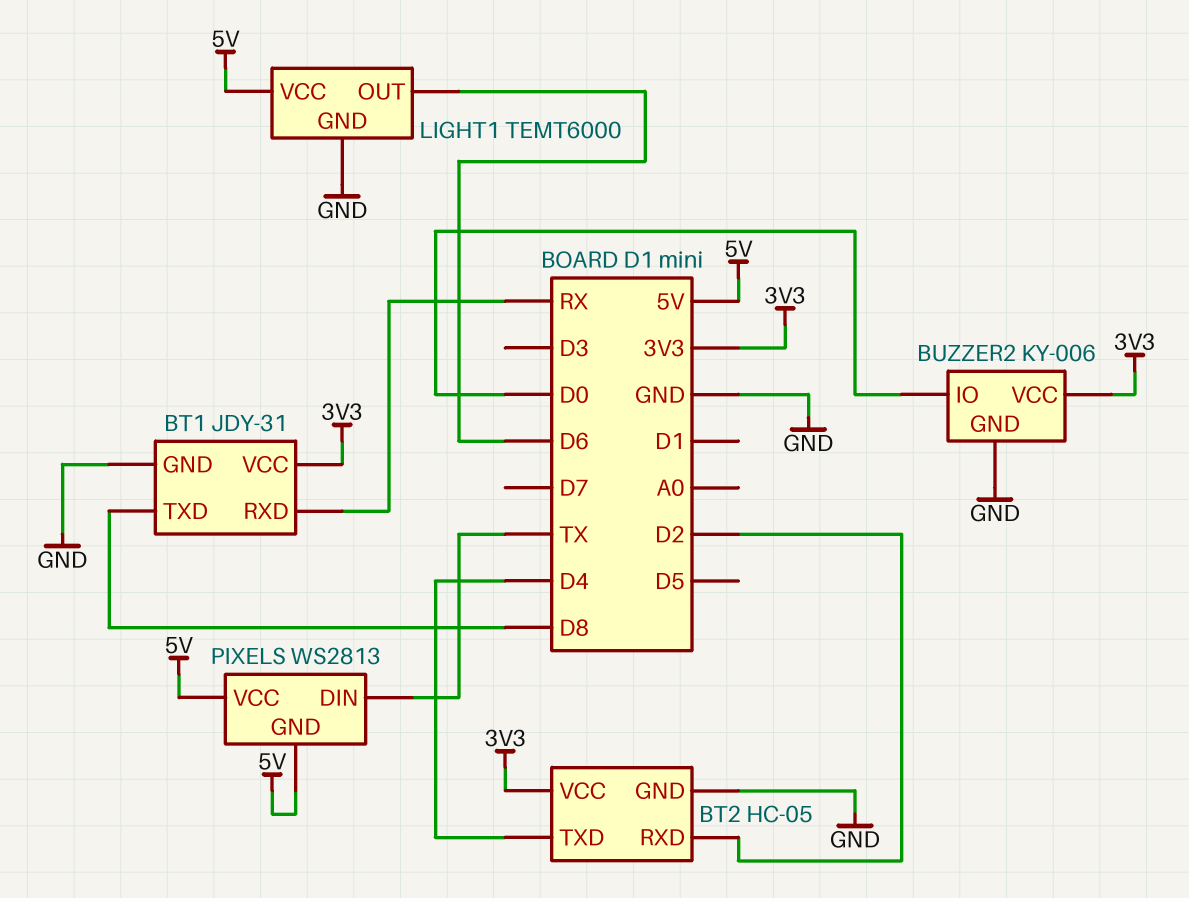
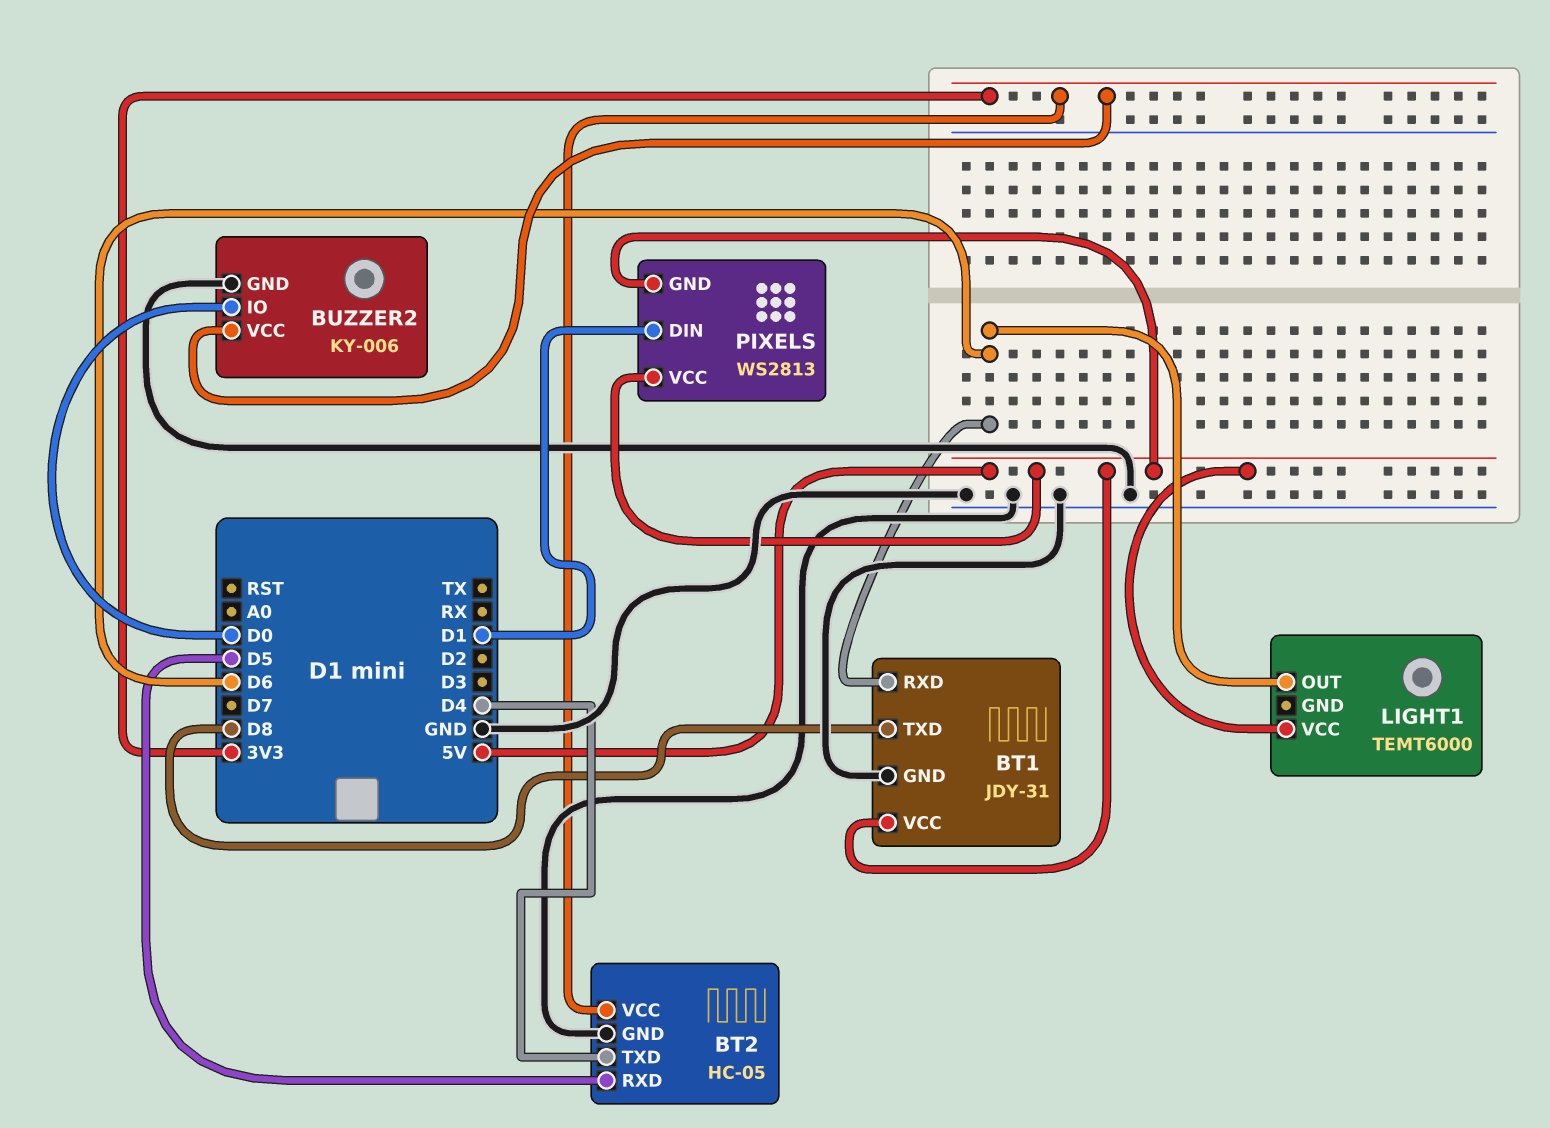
BT1 pin RXD: RX -> D6
BT1 pin VCC: 3V3 -> 5V
BT2 pin RXD: D2 -> D5
LIGHT1 pin GND: GND -> none
PIXELS pin DIN: TX -> D1

